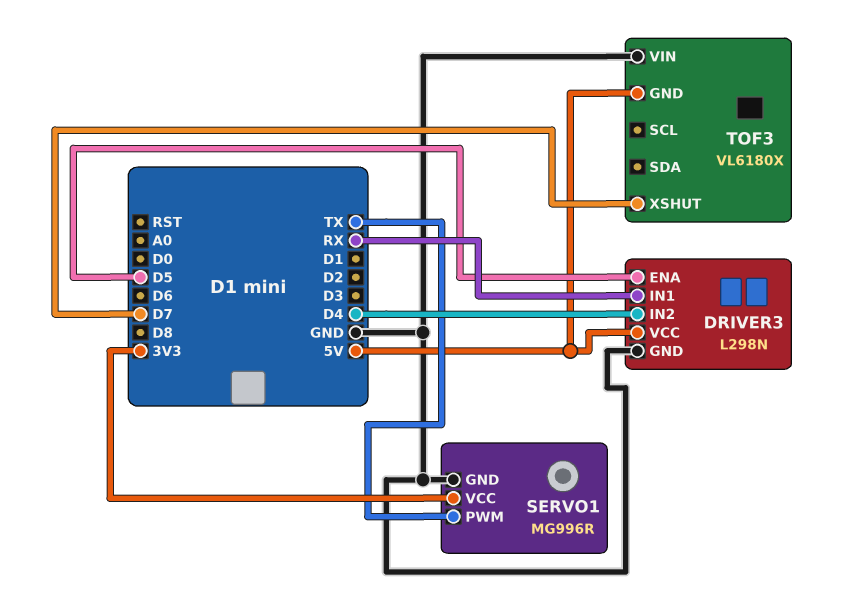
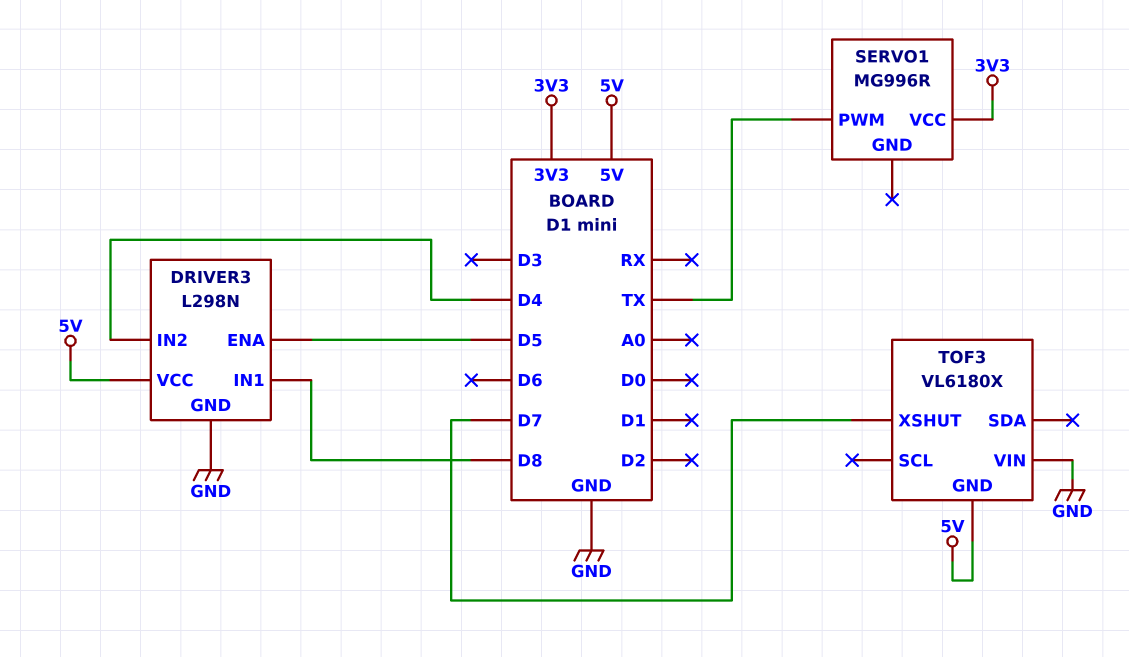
DRIVER3 pin IN1: RX -> D8
SERVO1 pin GND: GND -> none

